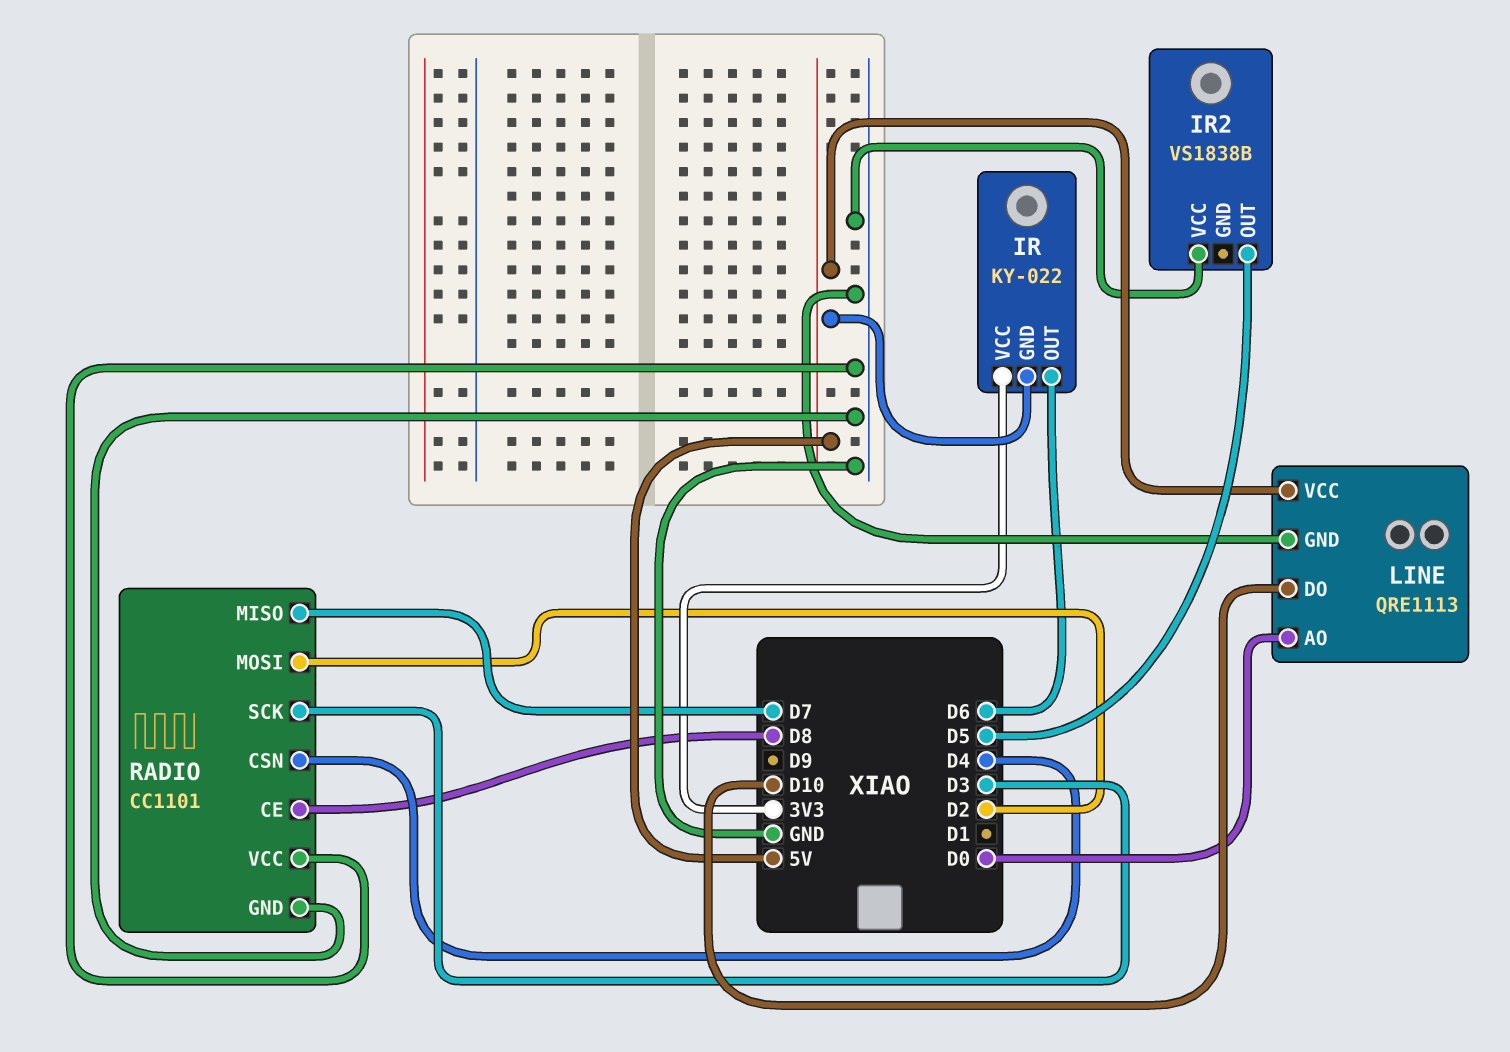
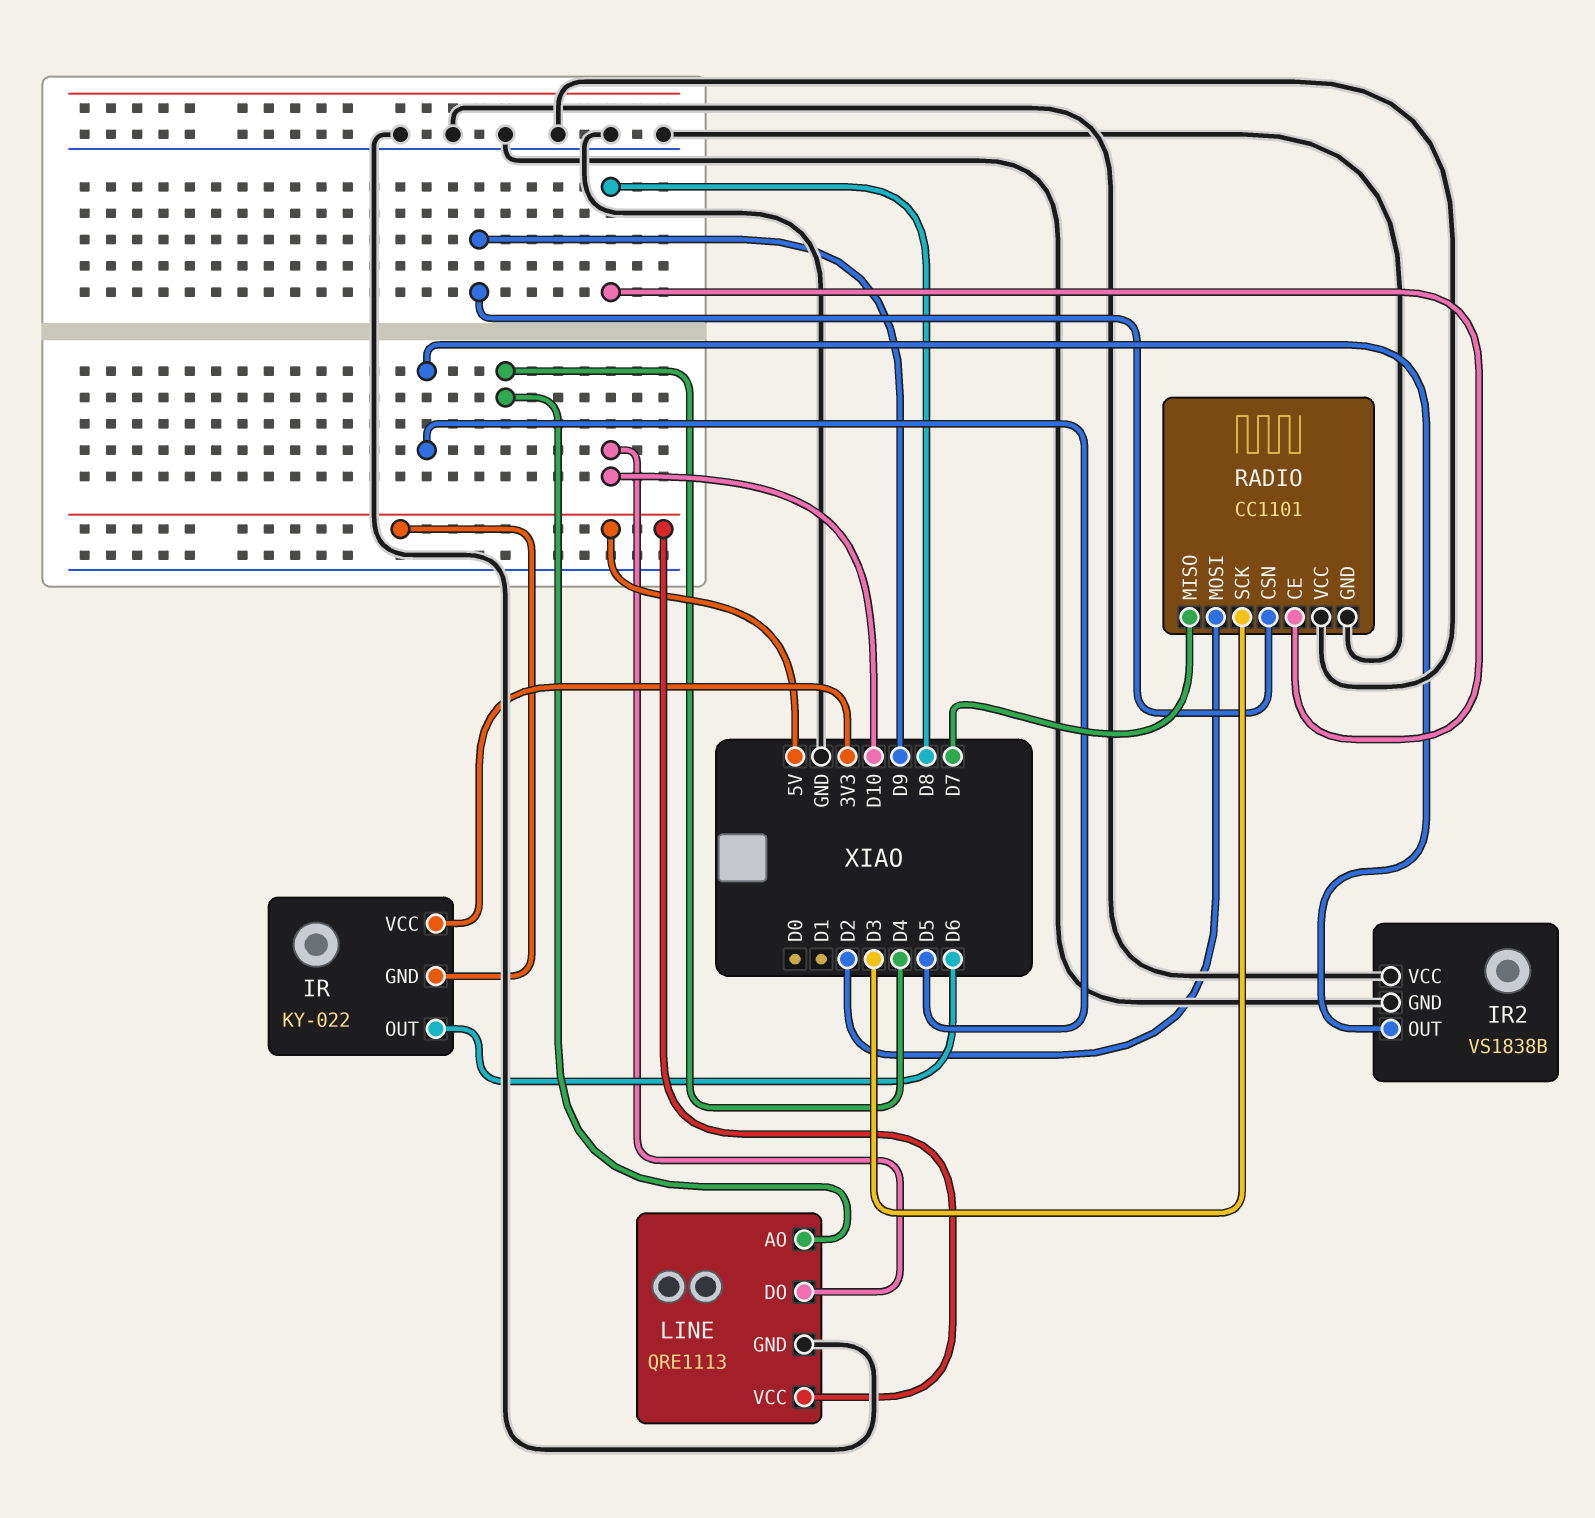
IR2 pin GND: none -> GND
LINE pin AO: D0 -> D4
RADIO pin CSN: D4 -> D9

